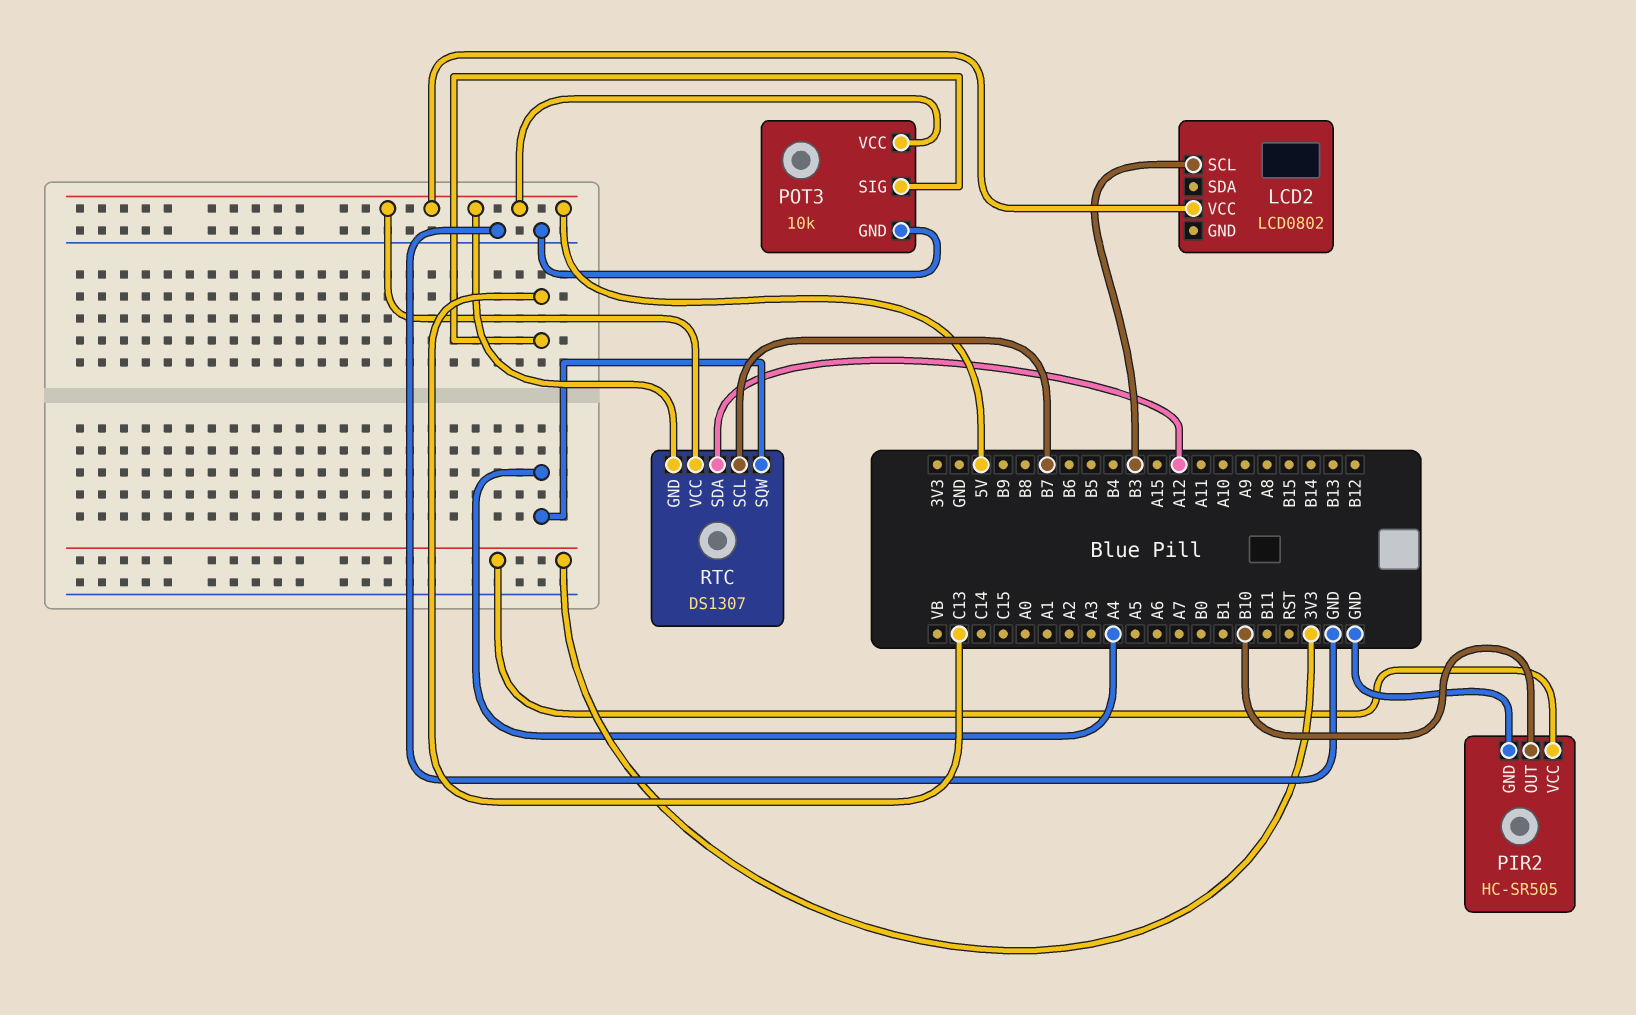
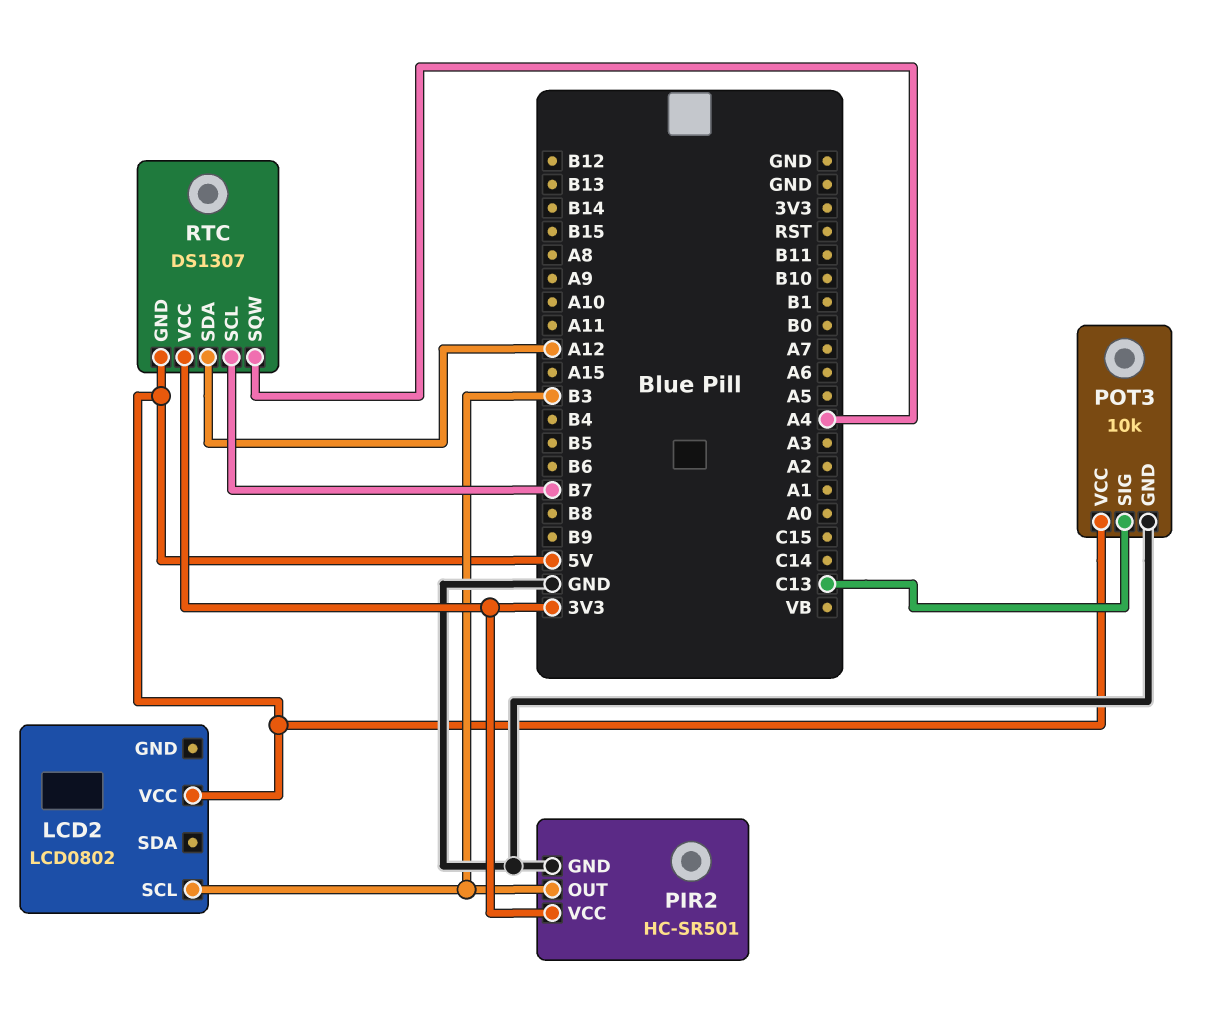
PIR2: HC-SR505 -> HC-SR501
PIR2 pin OUT: B10 -> B3
RTC pin VCC: 5V -> 3V3

